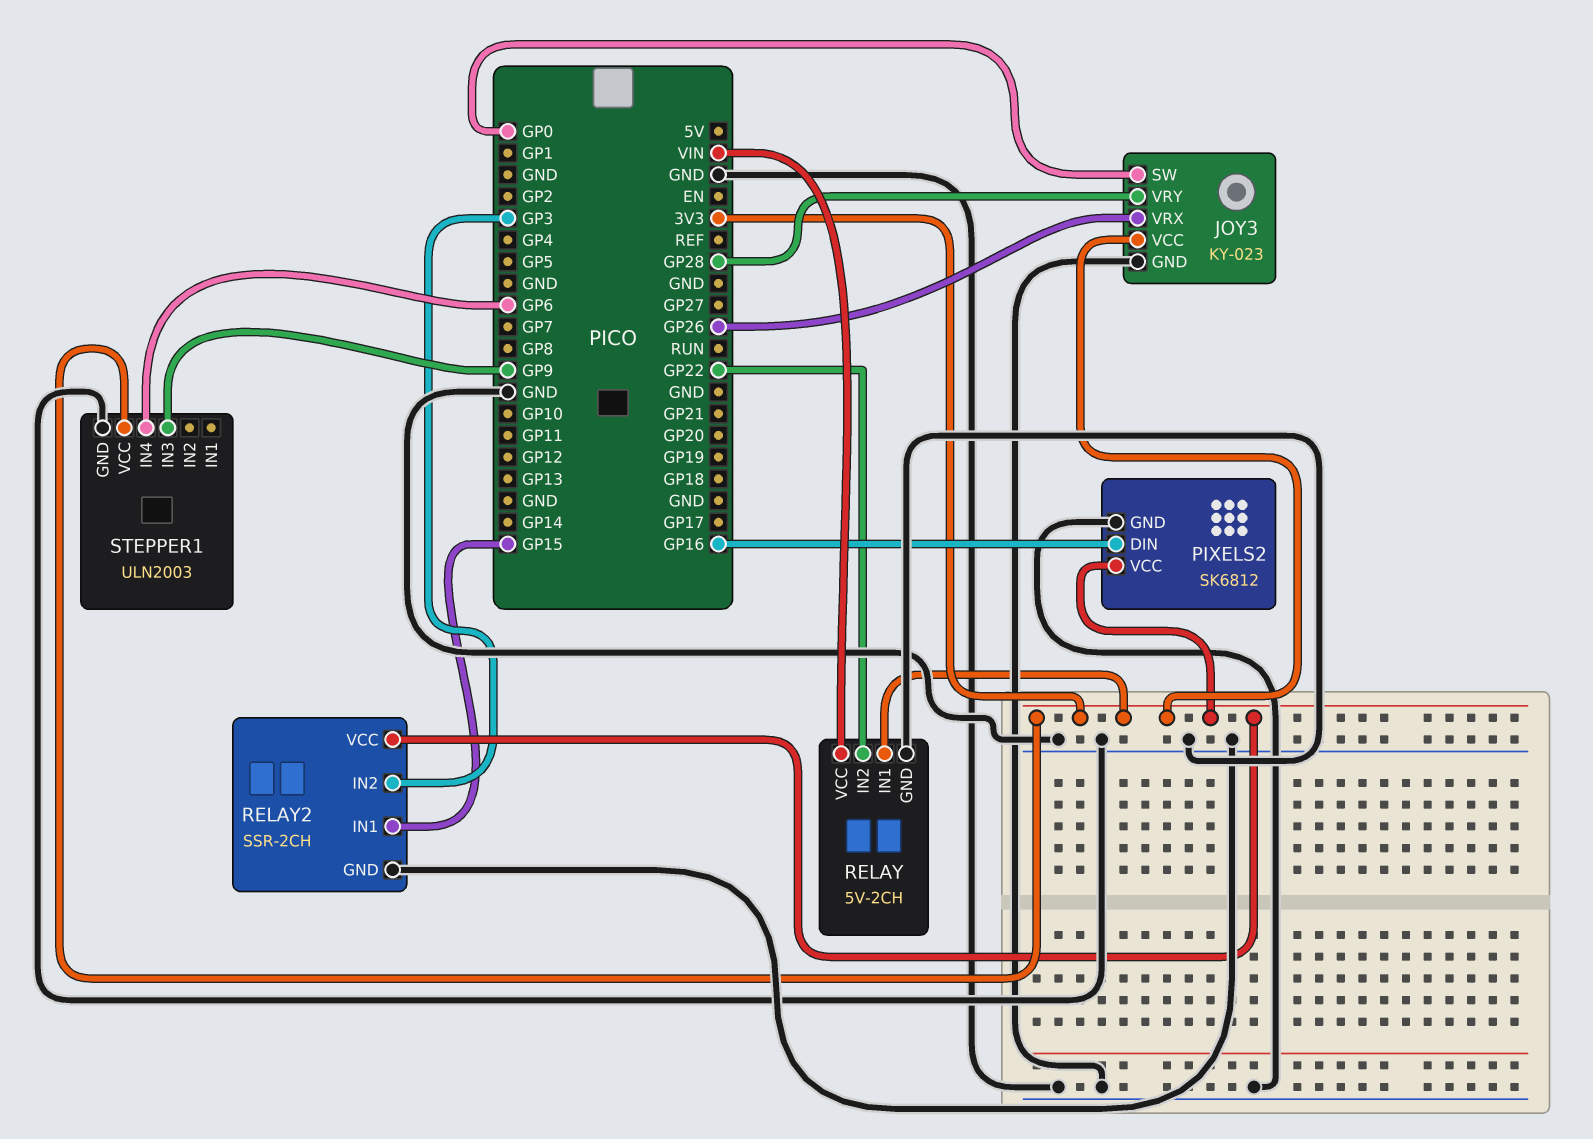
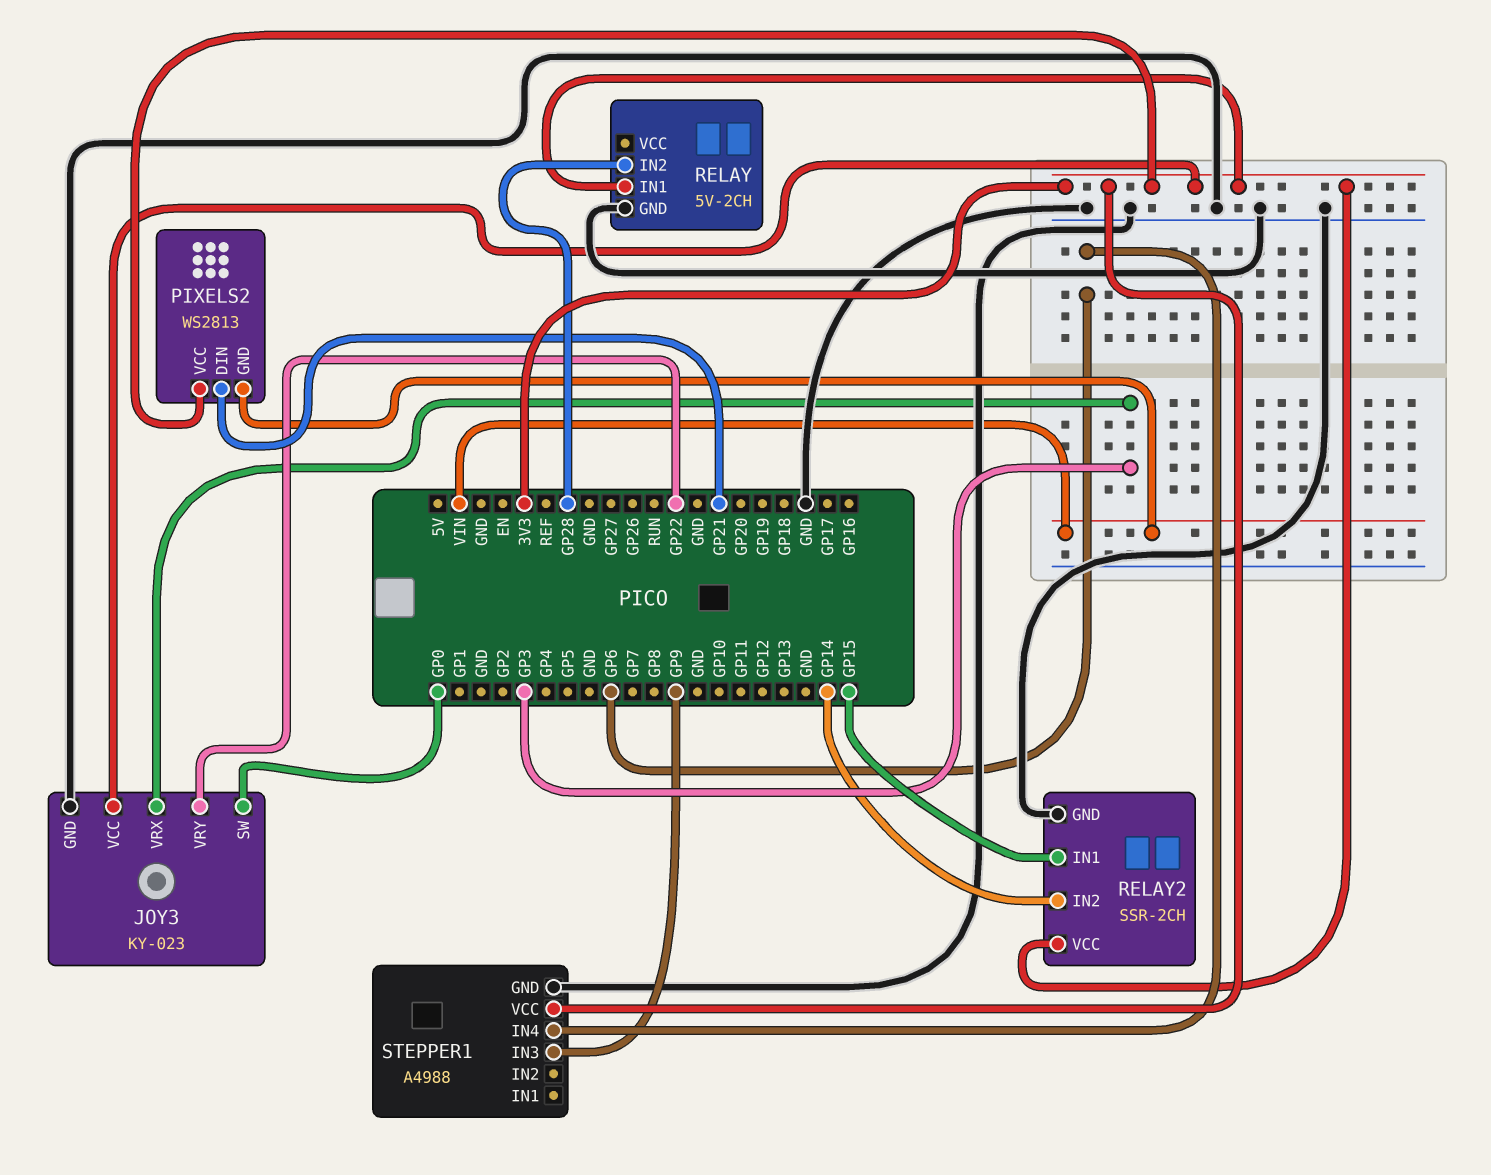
JOY3 pin VRX: GP26 -> GP3
JOY3 pin VRY: GP28 -> GP22
PIXELS2: SK6812 -> WS2813
PIXELS2 pin DIN: GP16 -> GP21
PIXELS2 pin GND: GND -> VIN
RELAY pin IN2: GP22 -> GP28
RELAY pin VCC: VIN -> none
RELAY2 pin IN2: GP3 -> GP14
STEPPER1: ULN2003 -> A4988

